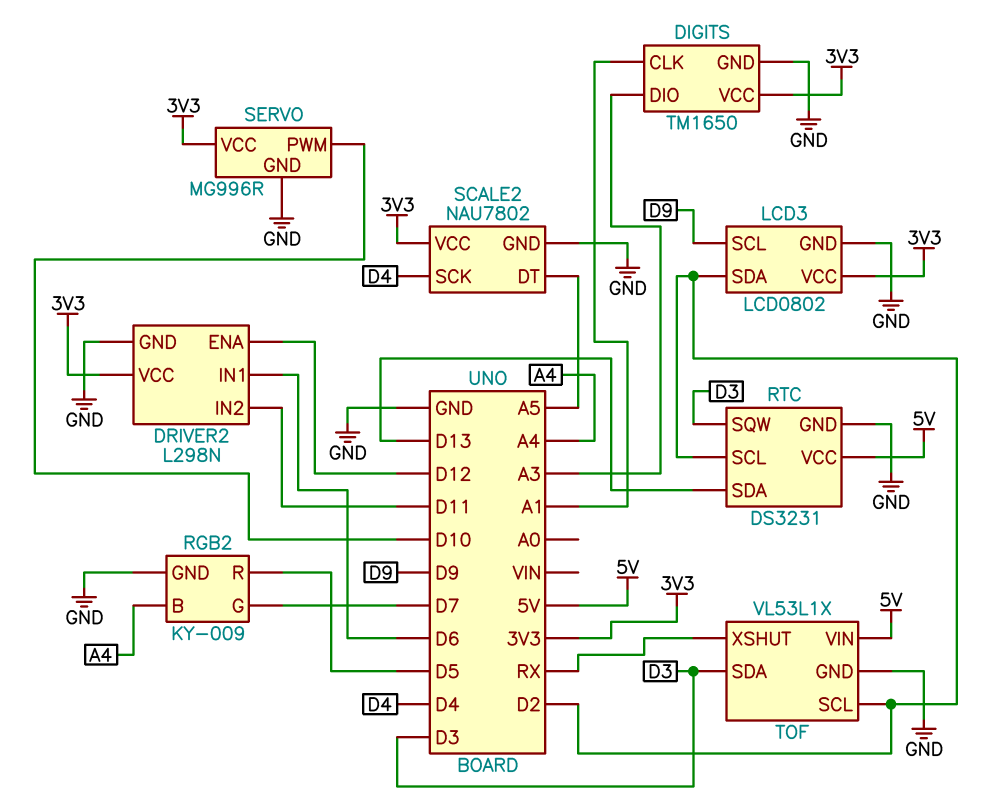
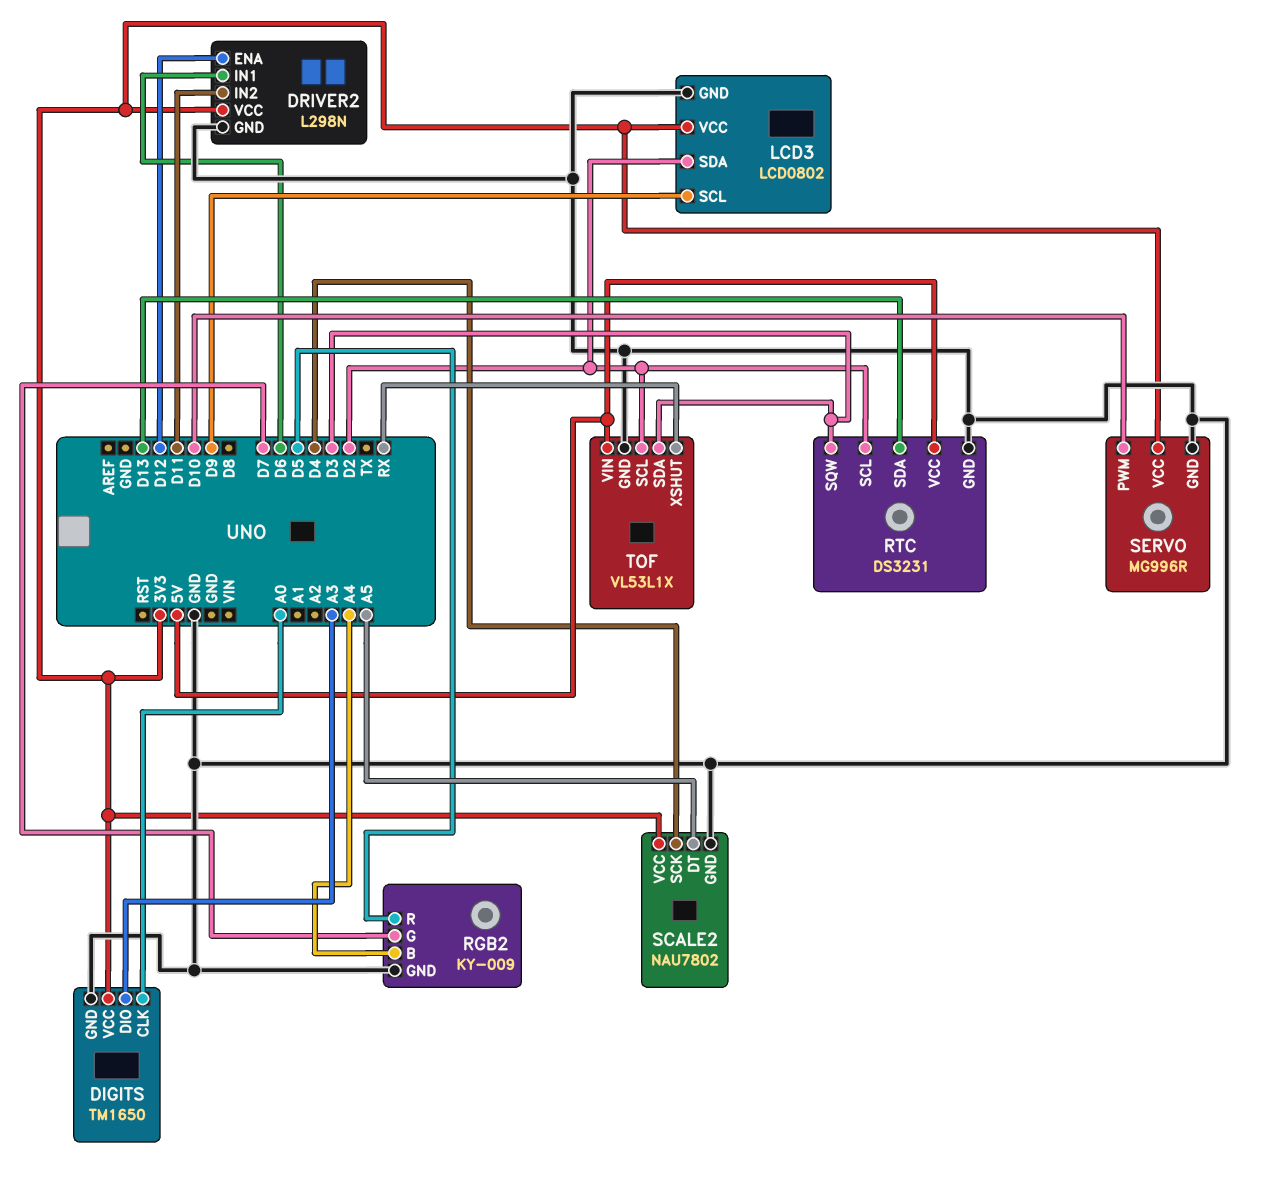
DIGITS pin CLK: A1 -> A0

